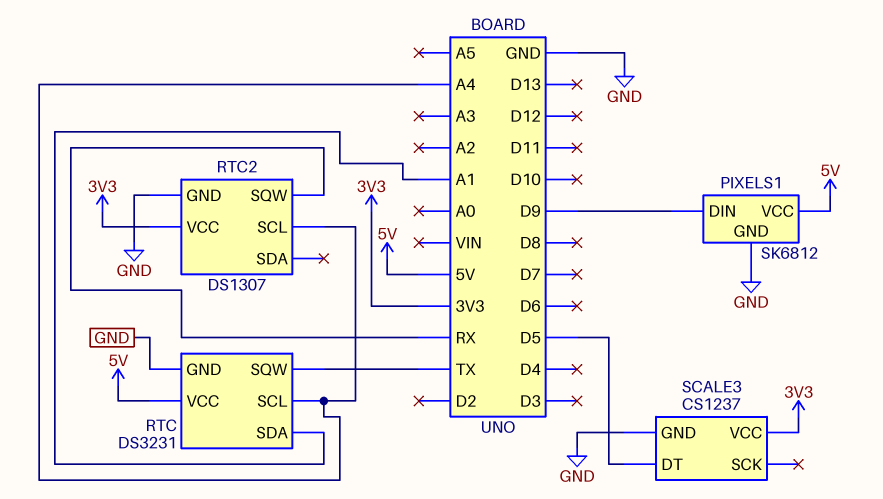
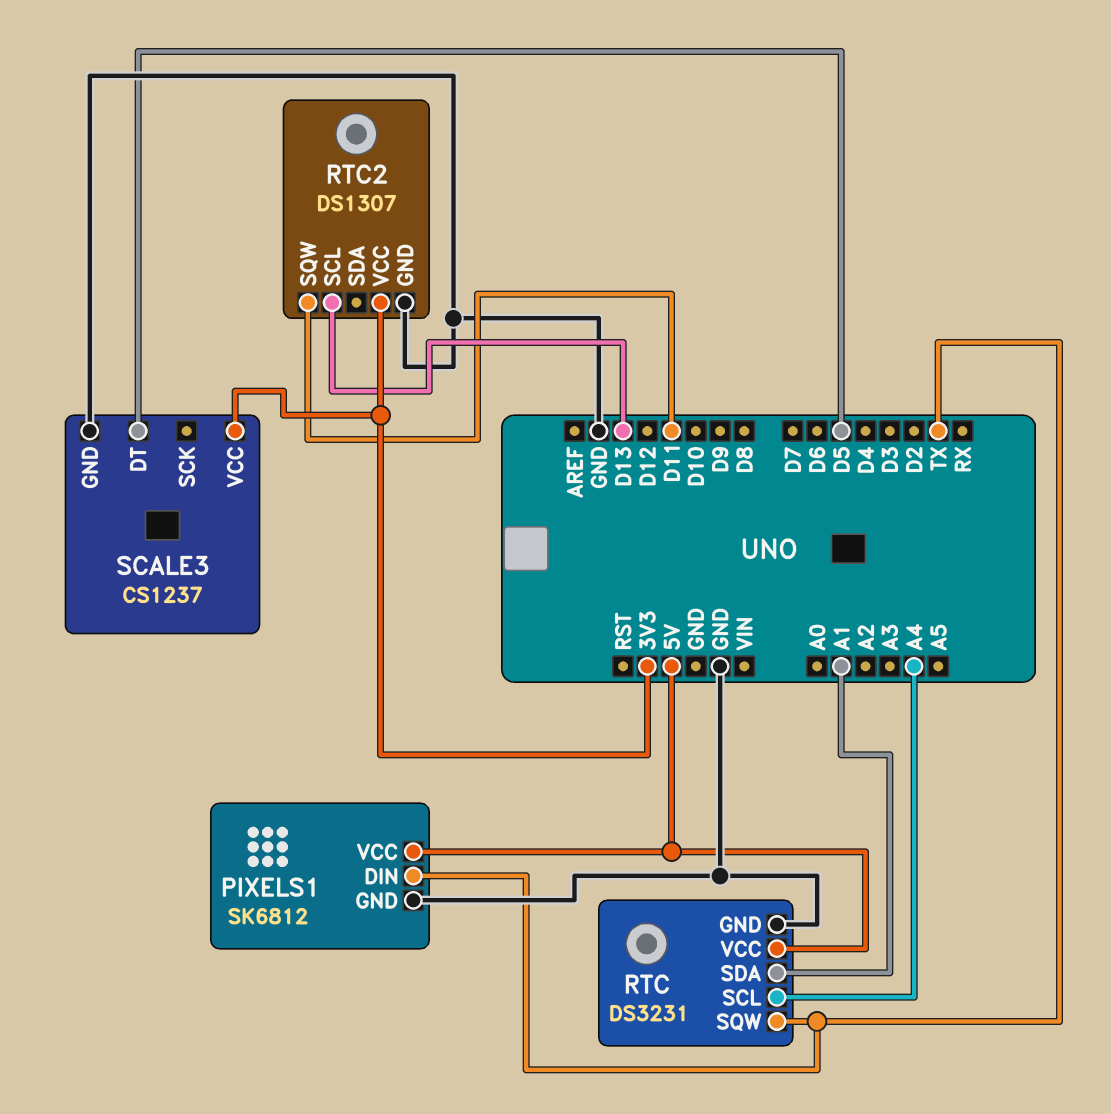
PIXELS1 pin DIN: D9 -> TX
RTC2 pin SCL: A4 -> D13
RTC2 pin SQW: RX -> D11

